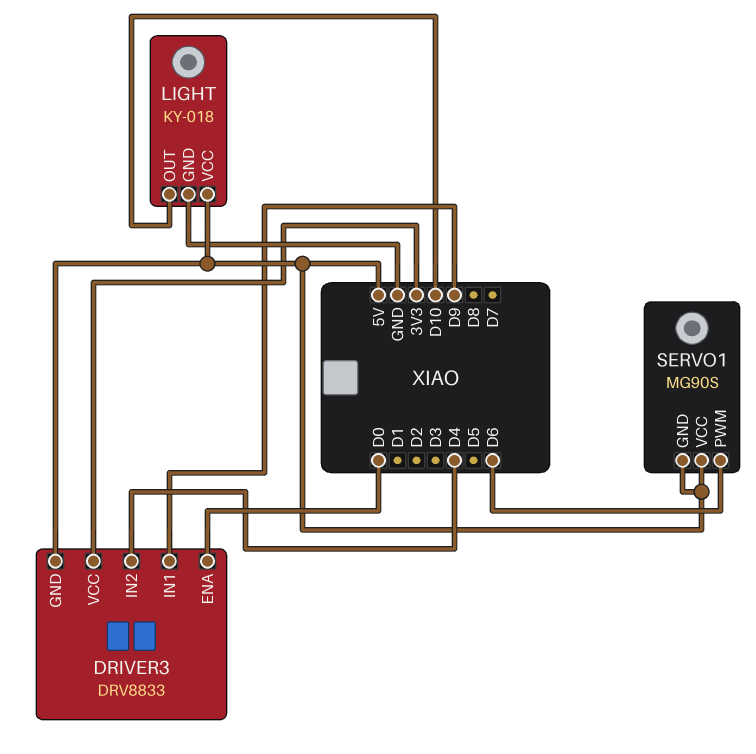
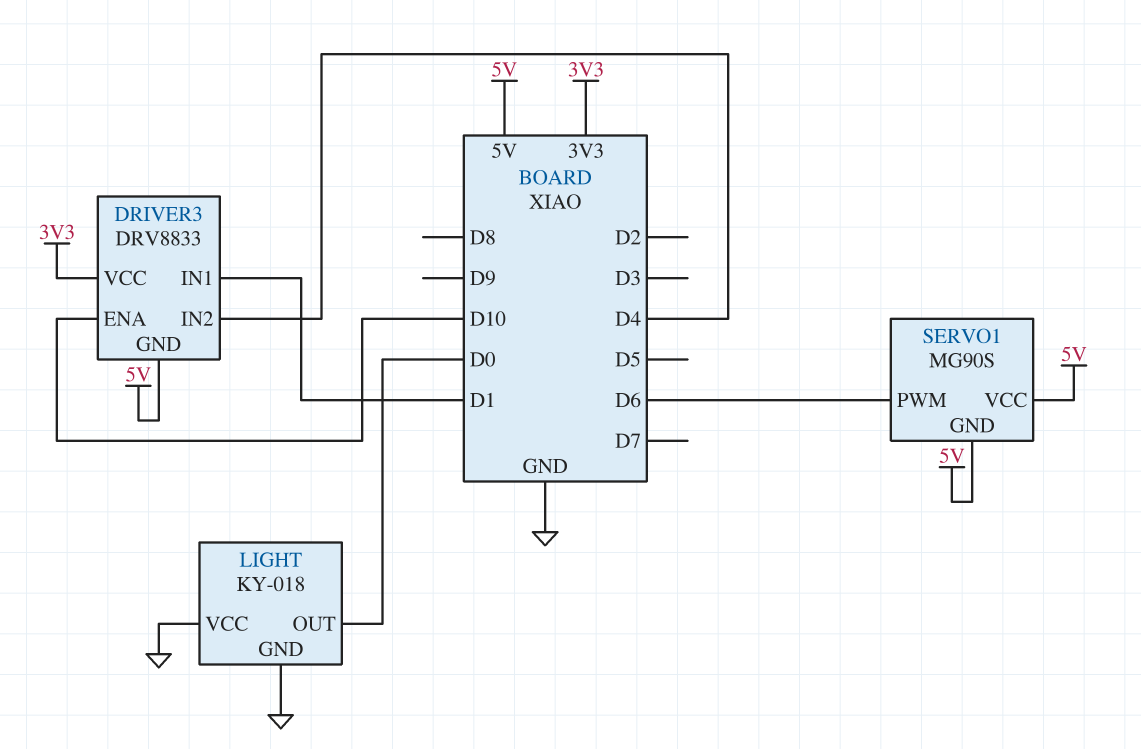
DRIVER3 pin ENA: D0 -> D10
DRIVER3 pin IN1: D9 -> D1
LIGHT pin OUT: D10 -> D0
LIGHT pin VCC: 5V -> GND

